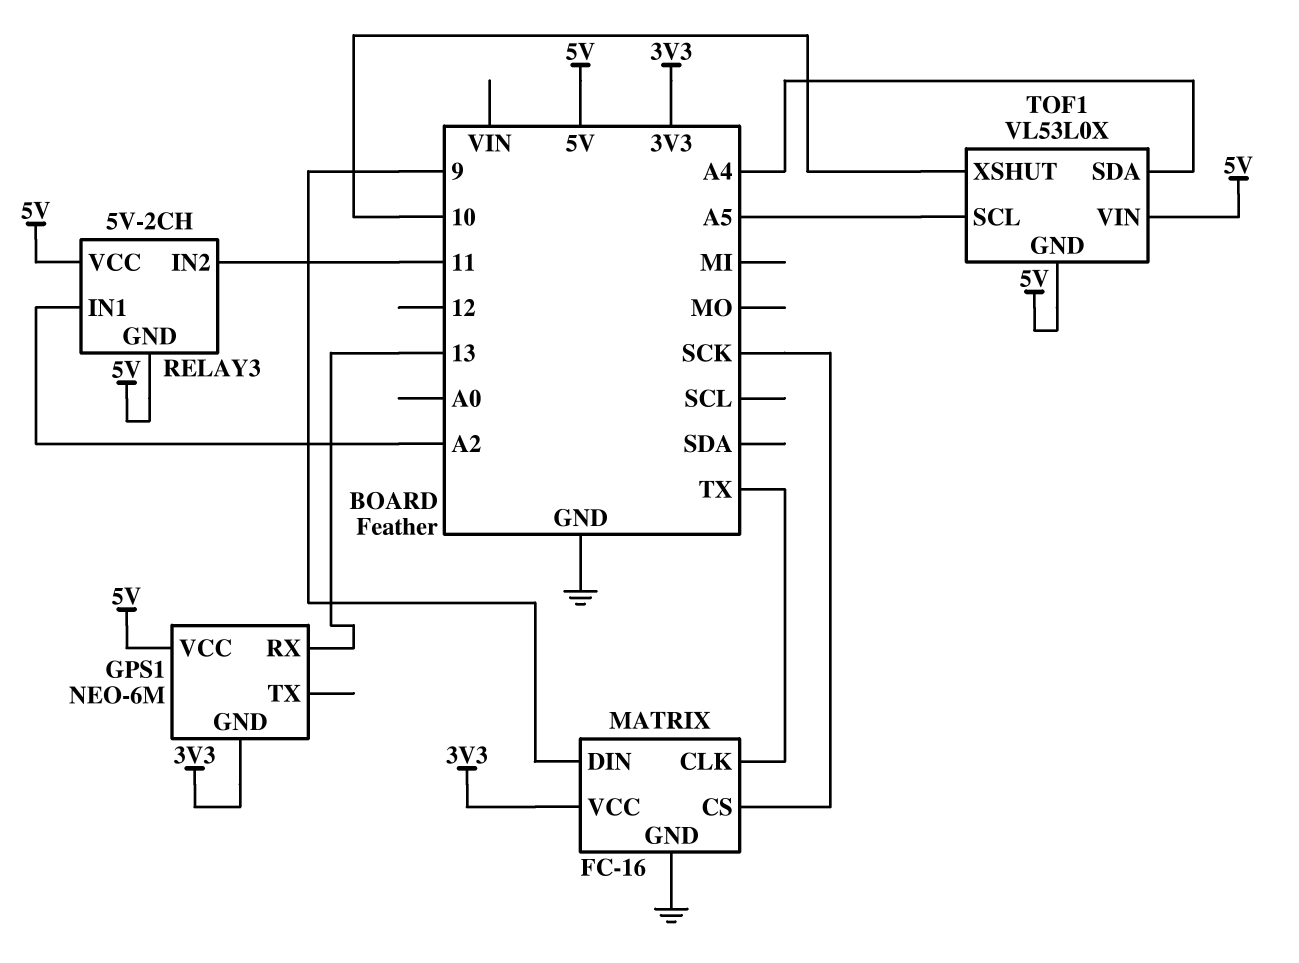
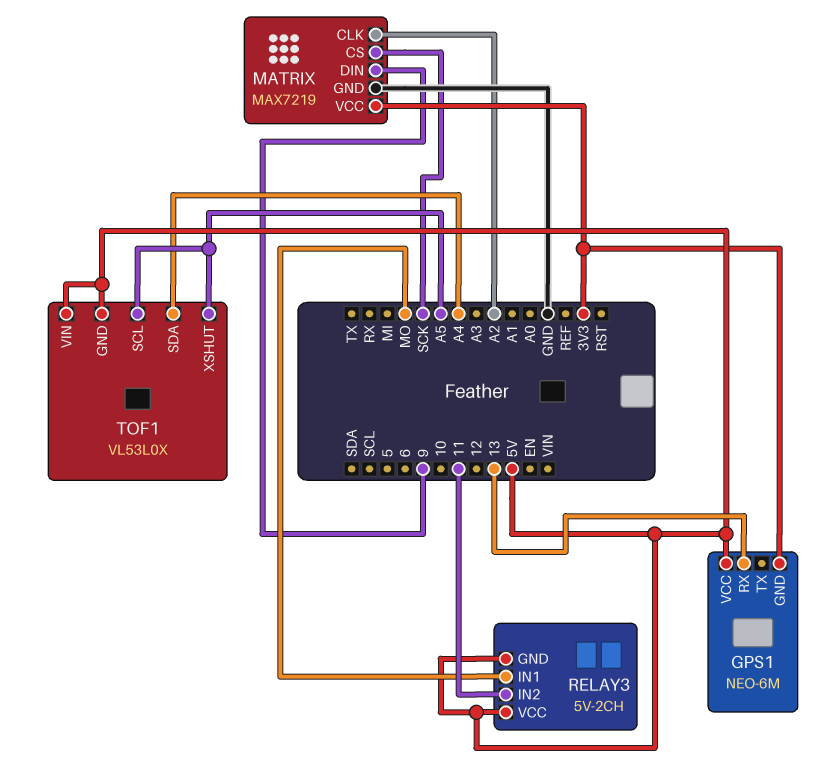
MATRIX: FC-16 -> MAX7219
MATRIX pin CLK: TX -> A2
RELAY3 pin IN1: A2 -> MO
TOF1 pin XSHUT: 10 -> A5

